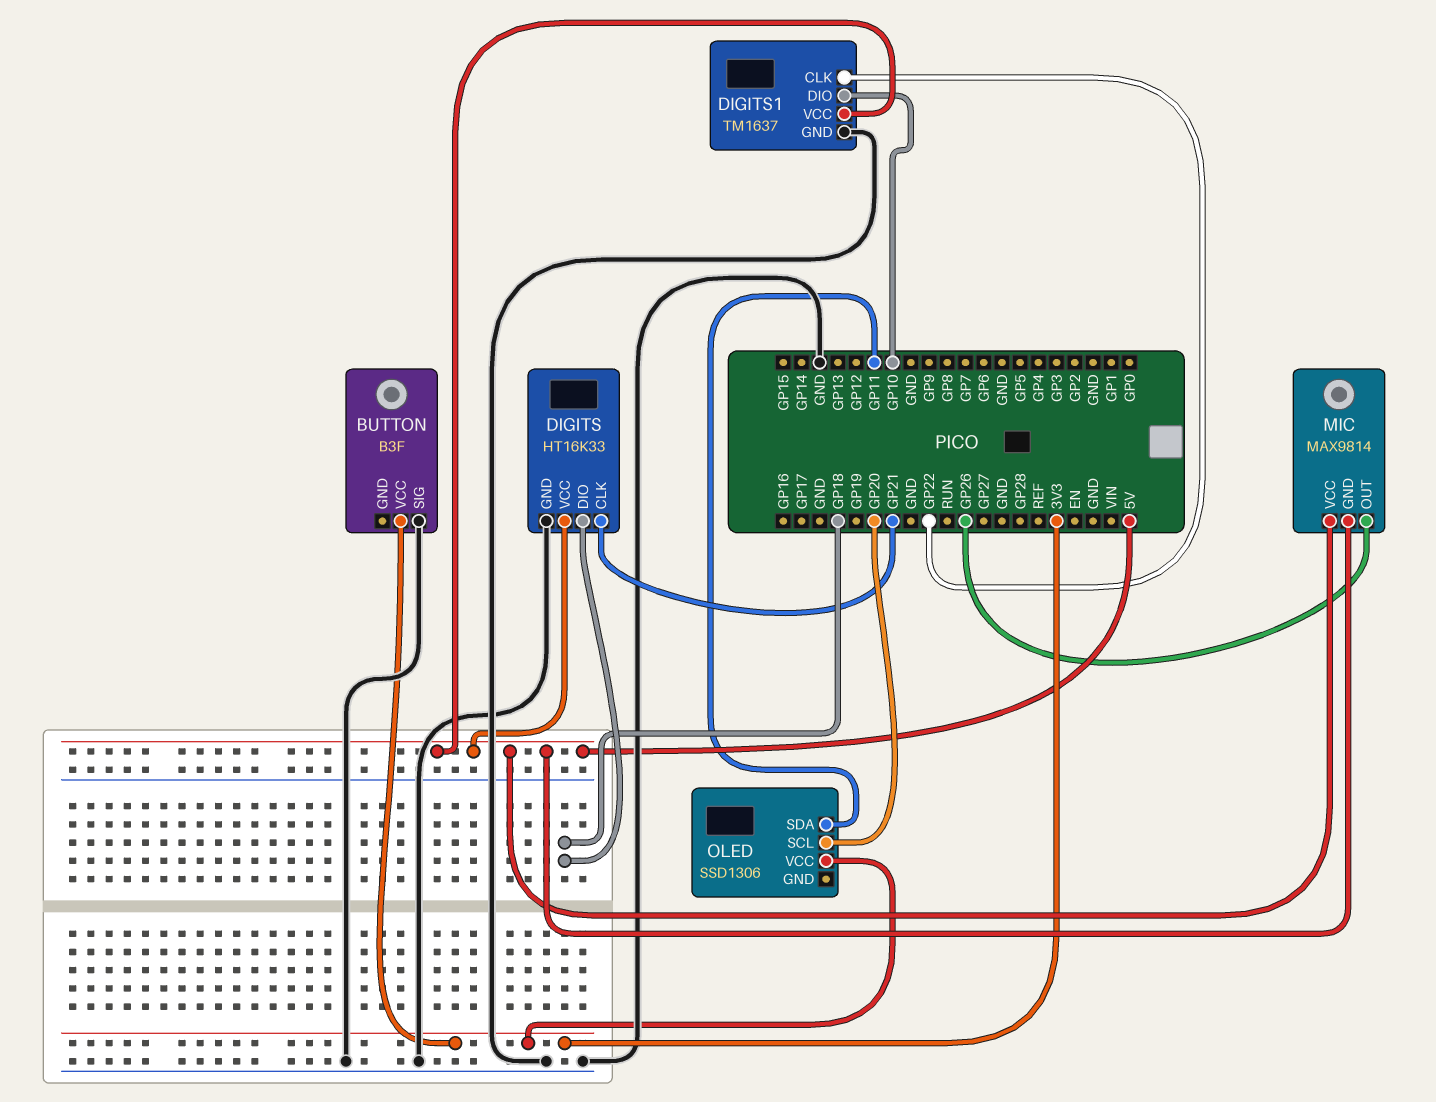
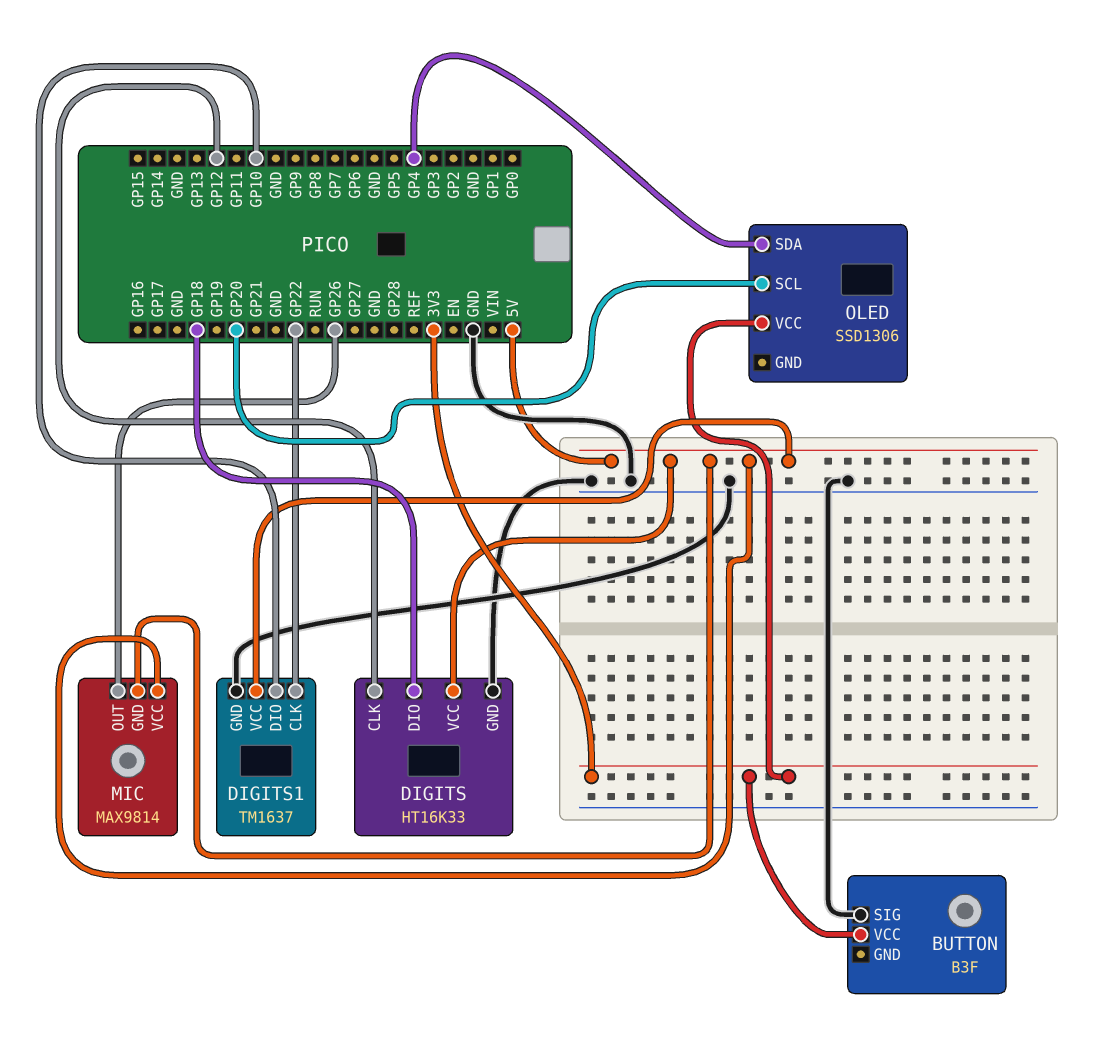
DIGITS pin CLK: GP21 -> GP12
OLED pin SDA: GP11 -> GP4

